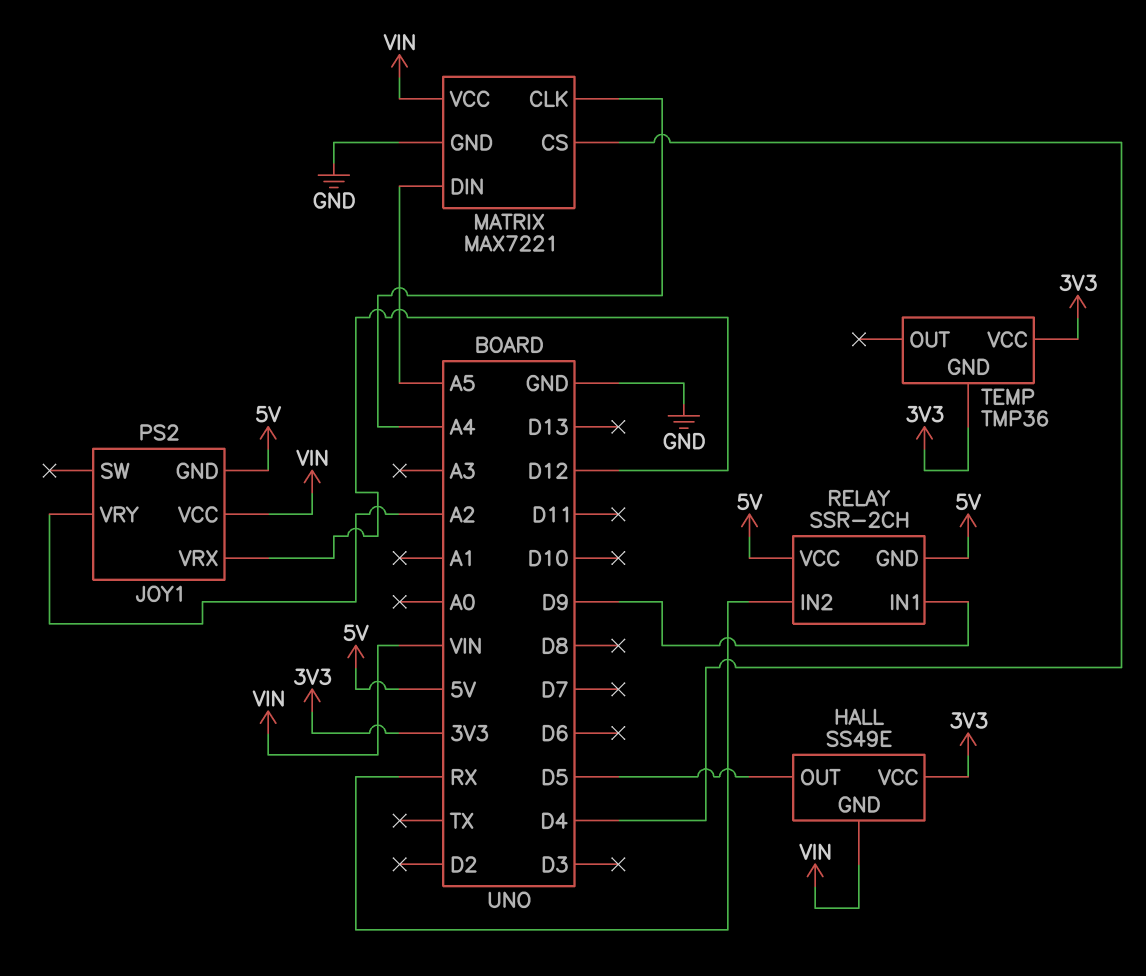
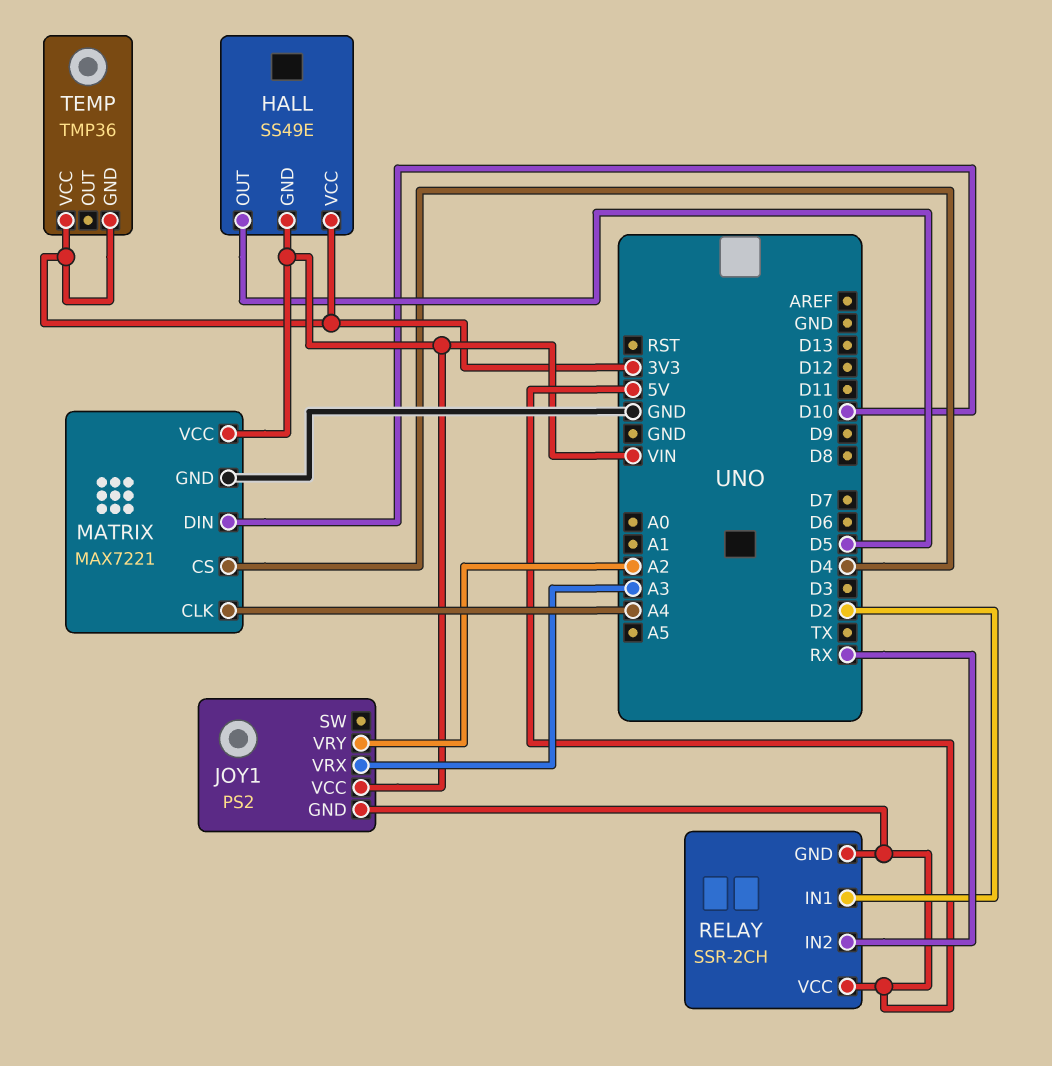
JOY1 pin VRX: D12 -> A3
MATRIX pin DIN: A5 -> D10
RELAY pin IN1: D9 -> D2

